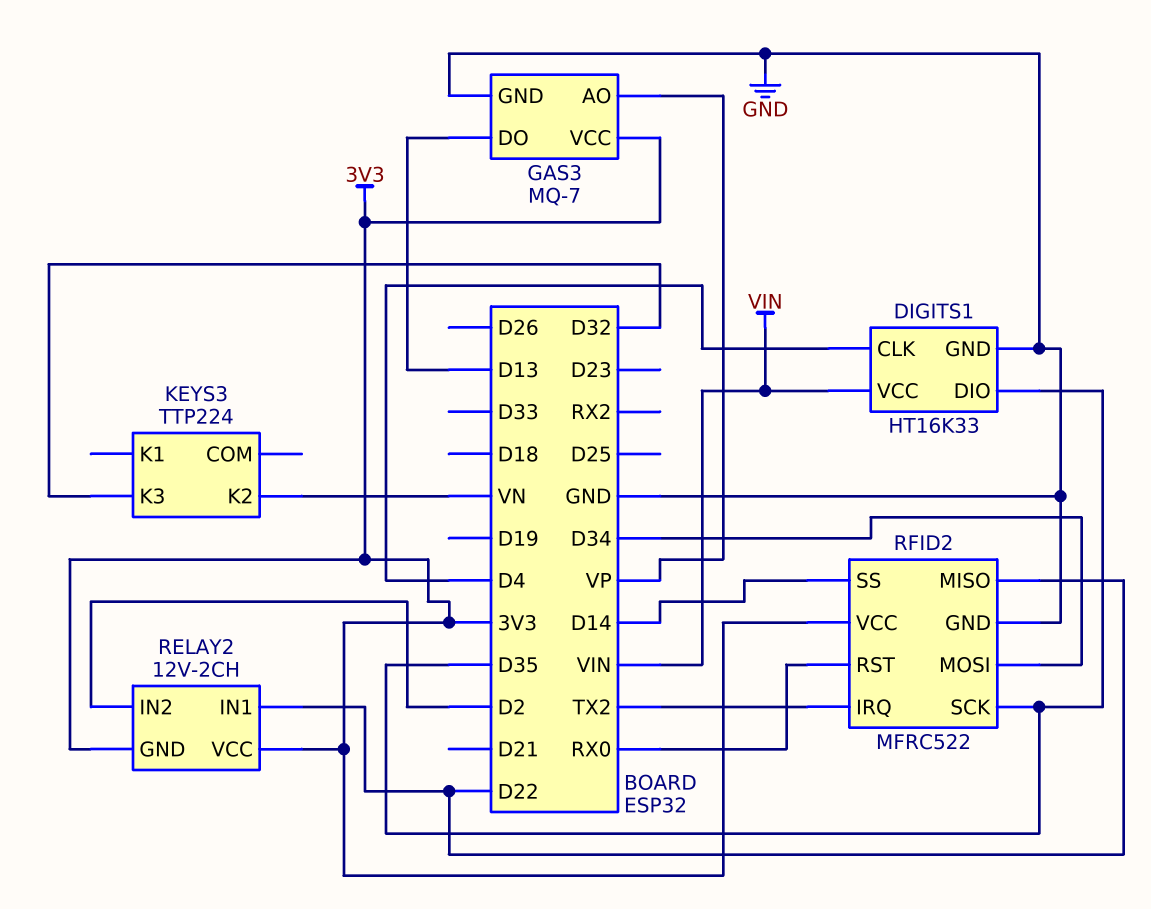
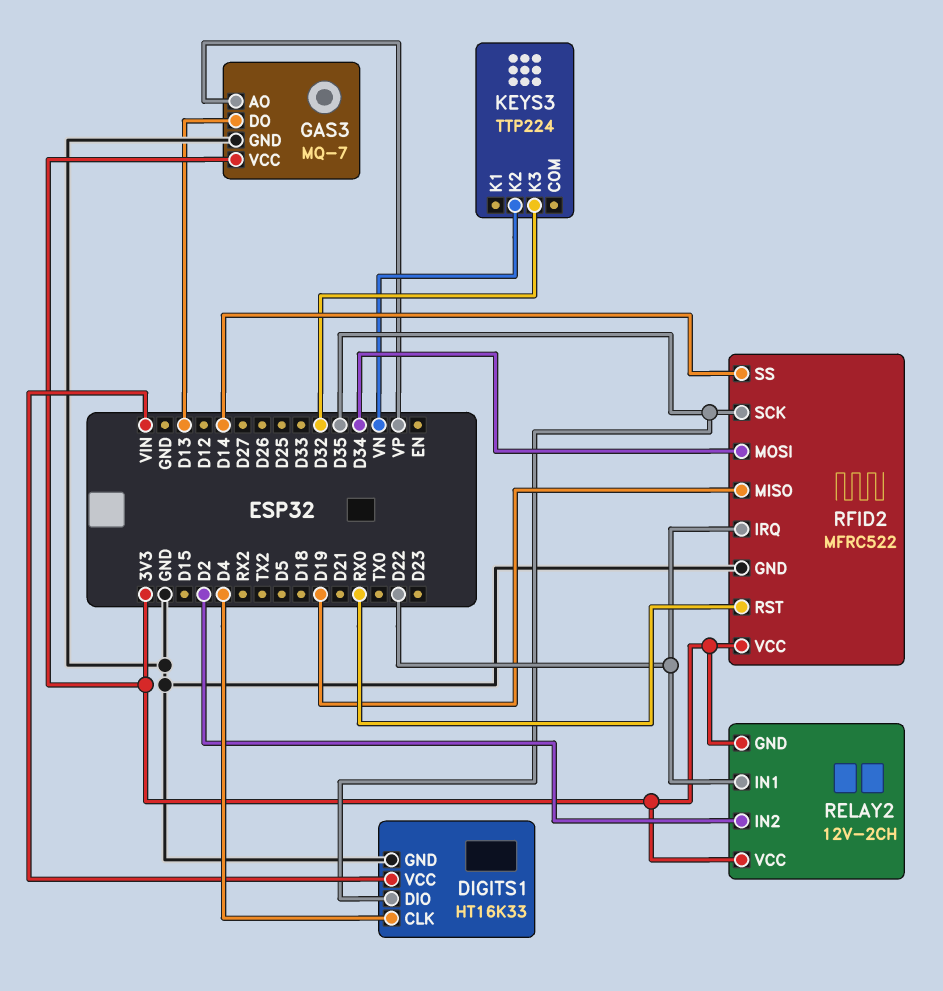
RFID2 pin IRQ: TX2 -> D22
RFID2 pin MISO: D22 -> D19

